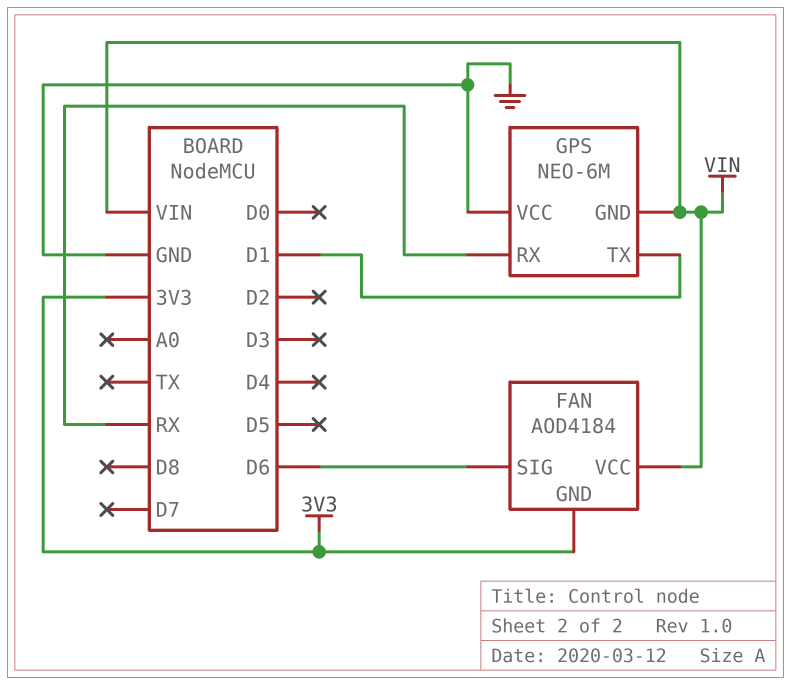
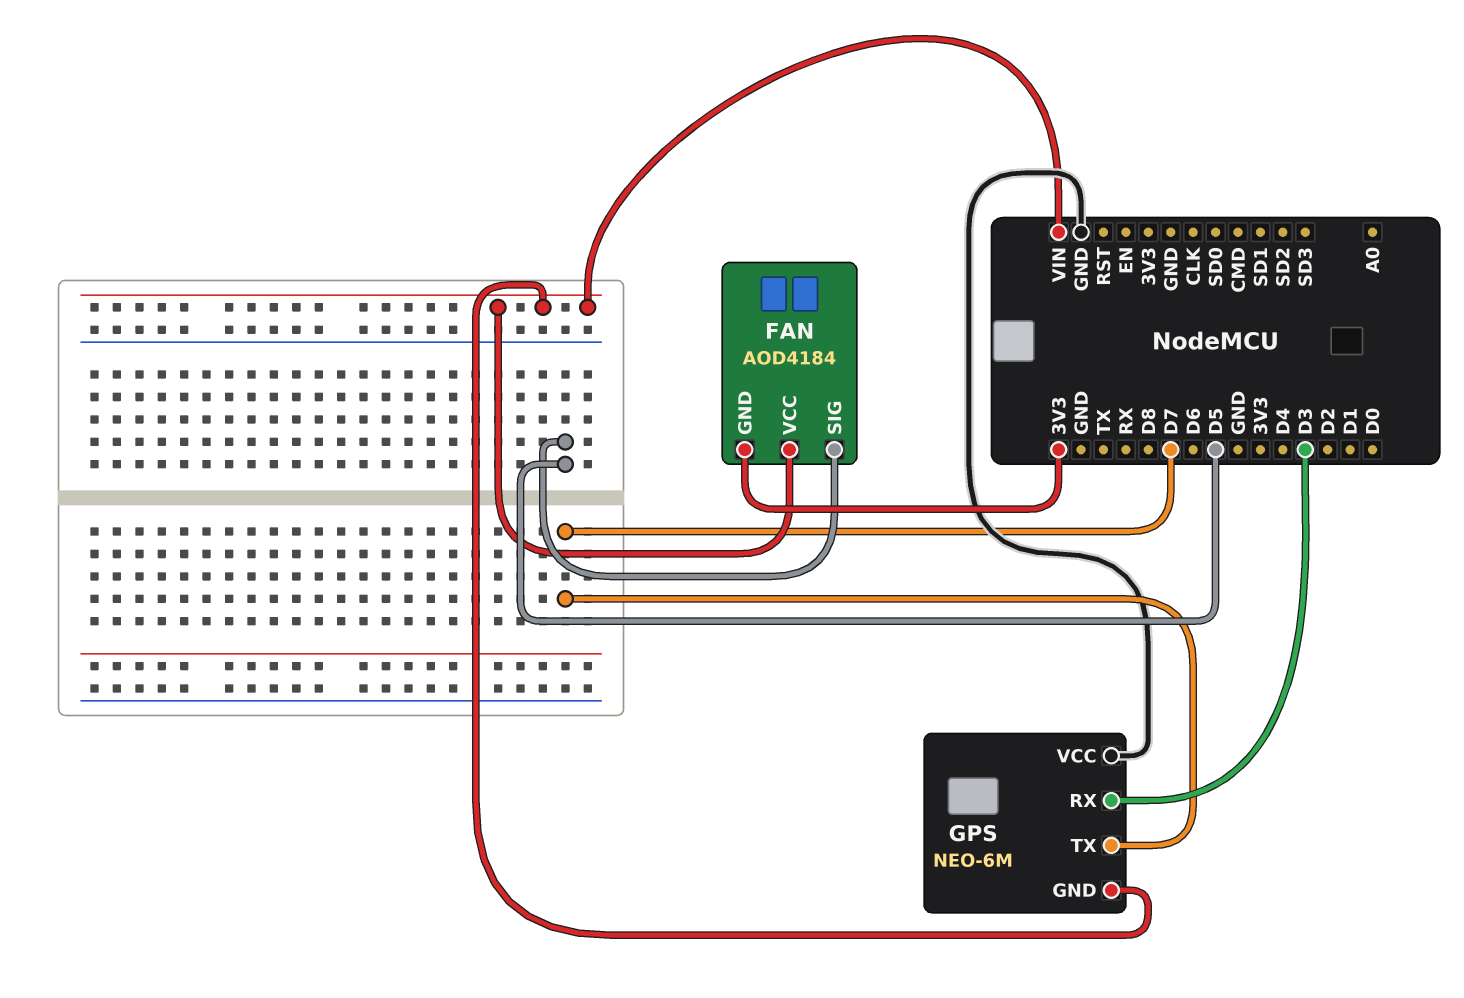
FAN pin SIG: D6 -> D5
GPS pin RX: RX -> D3
GPS pin TX: D1 -> D7

